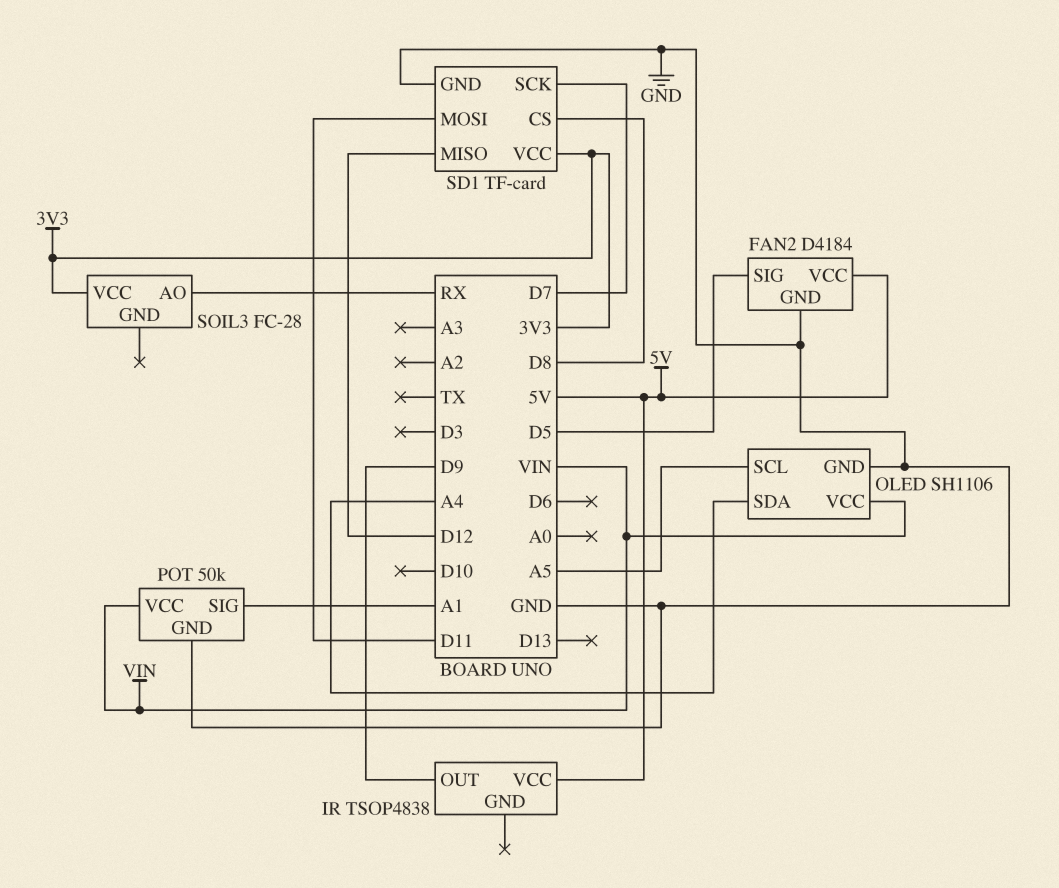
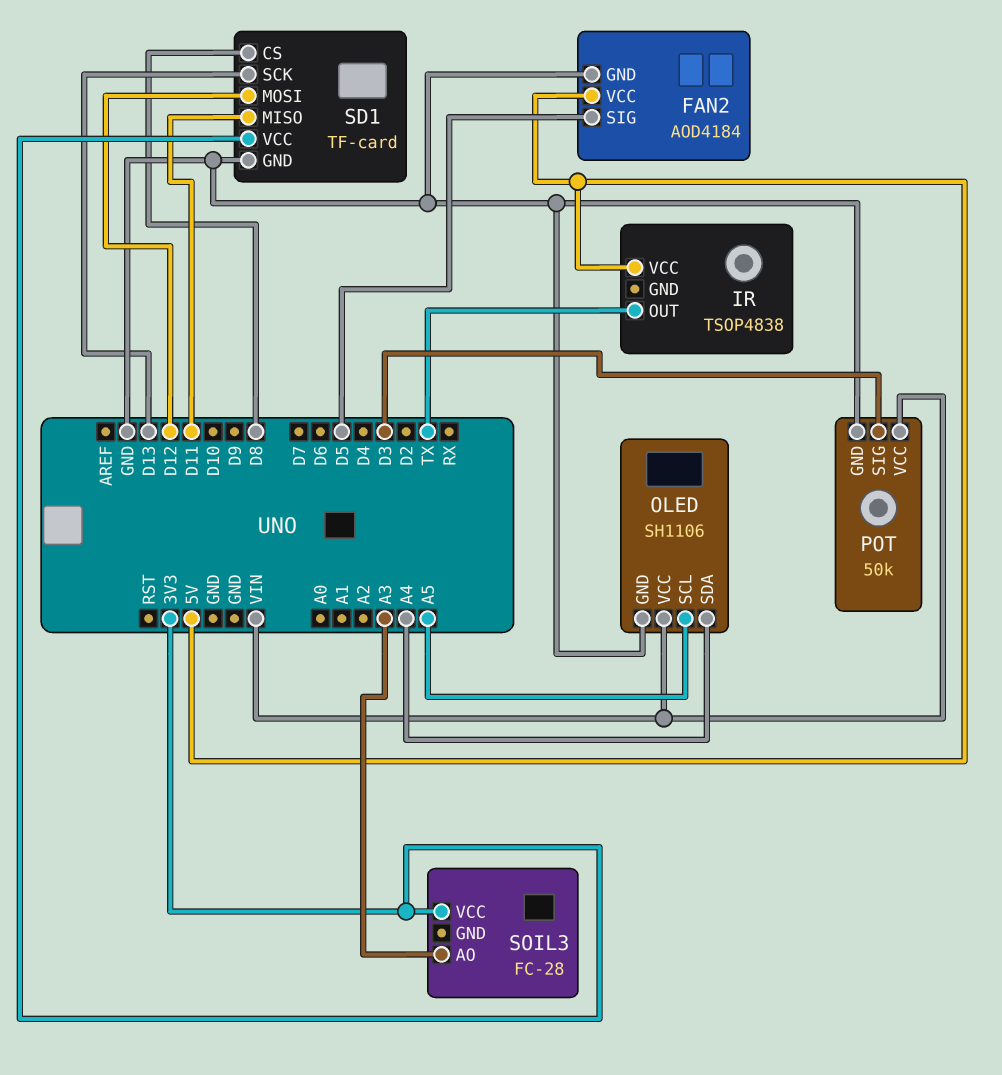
FAN2: D4184 -> AOD4184
IR pin OUT: D9 -> TX
POT pin SIG: A1 -> D3
SD1 pin MISO: D12 -> D11
SD1 pin MOSI: D11 -> D12
SD1 pin SCK: D7 -> D13
SOIL3 pin AO: RX -> A3

